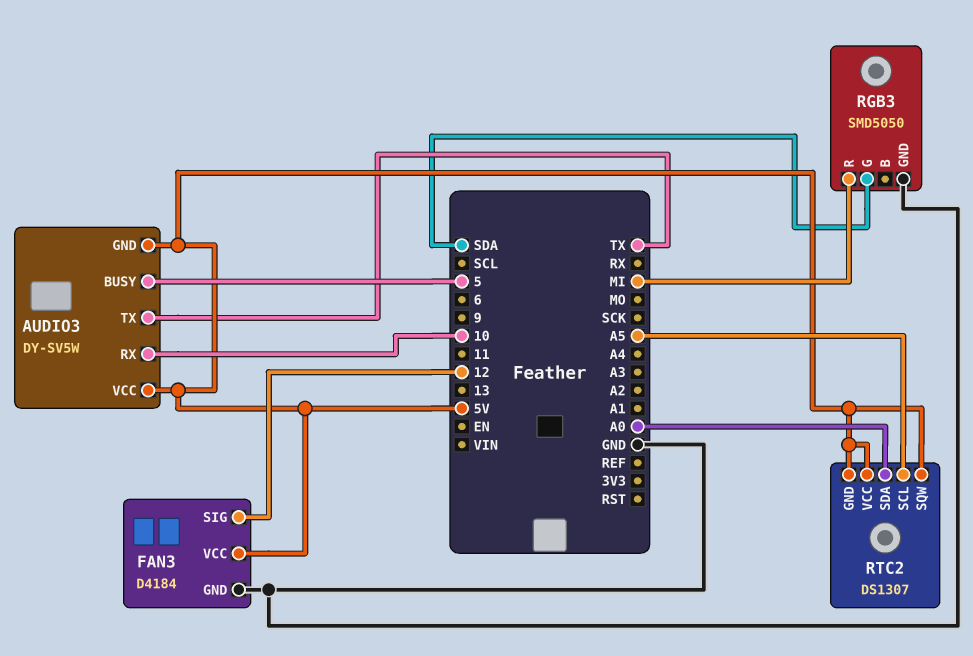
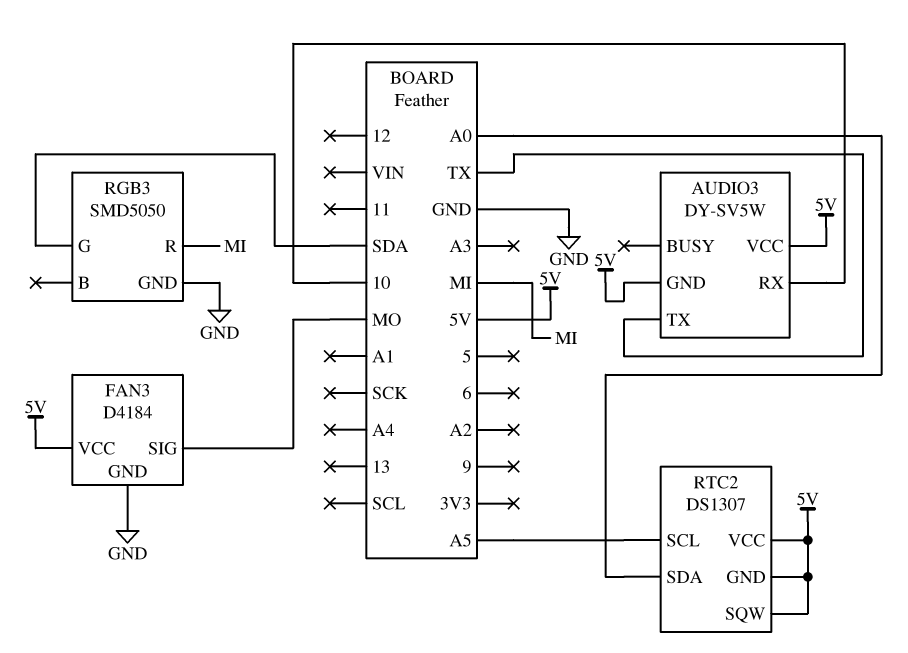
AUDIO3 pin BUSY: 5 -> none
FAN3 pin SIG: 12 -> MO

